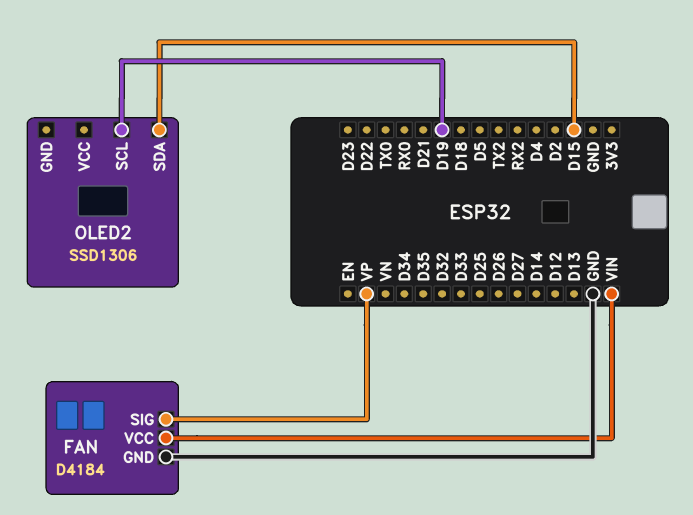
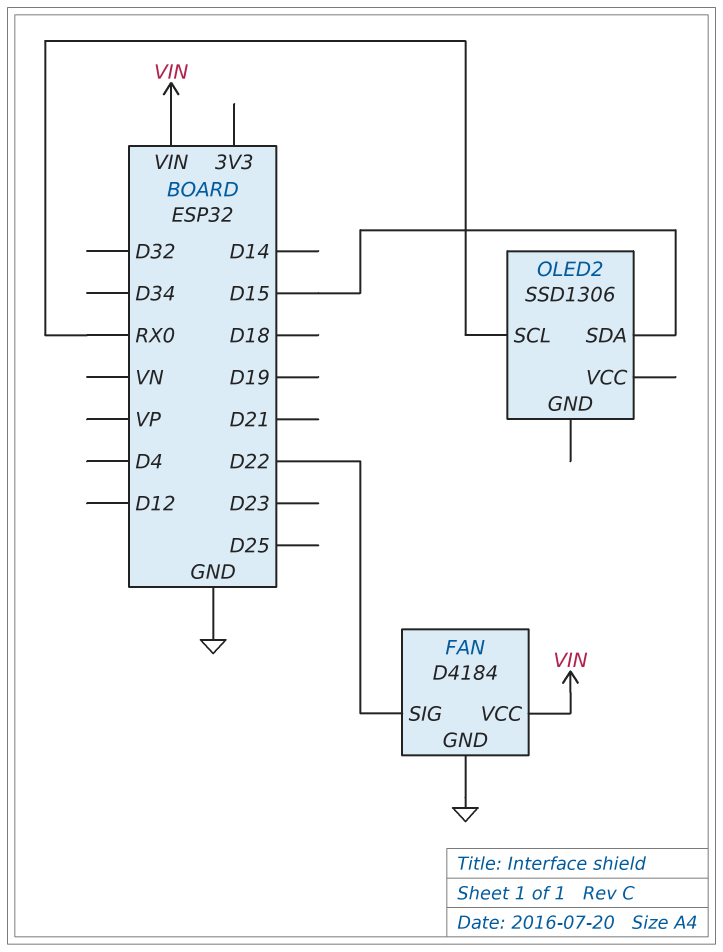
FAN pin SIG: VP -> D22
OLED2 pin SCL: D19 -> RX0

